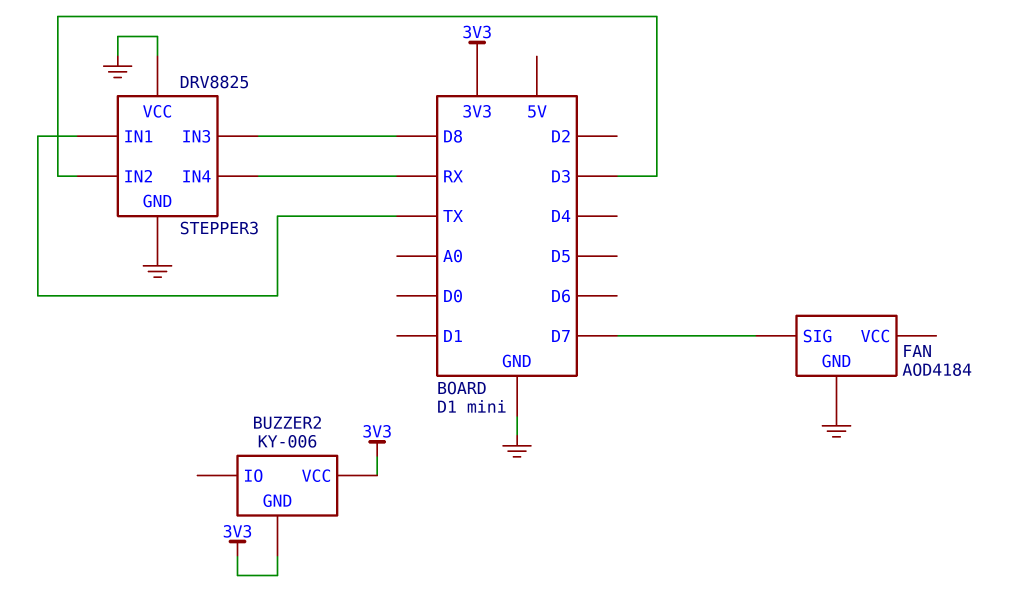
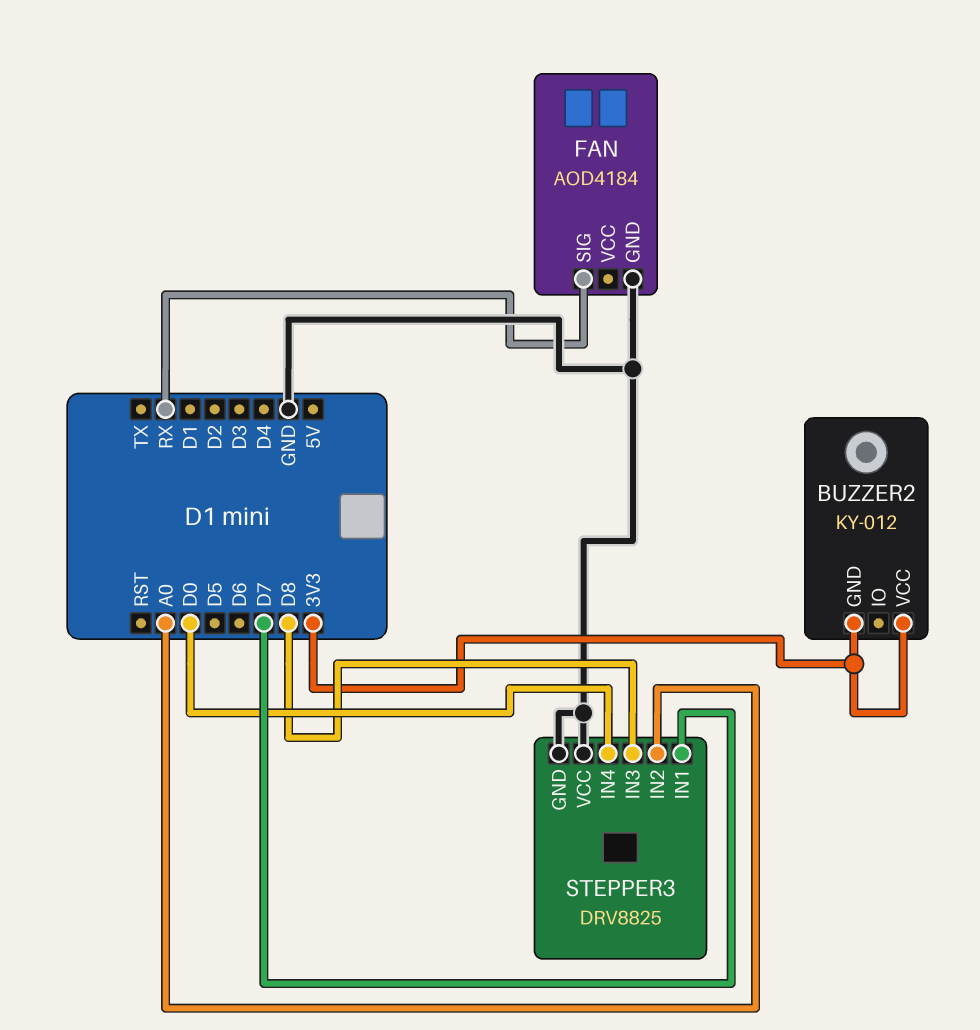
BUZZER2: KY-006 -> KY-012
FAN pin SIG: D7 -> RX
STEPPER3 pin IN1: TX -> D7
STEPPER3 pin IN2: D3 -> A0
STEPPER3 pin IN4: RX -> D0

